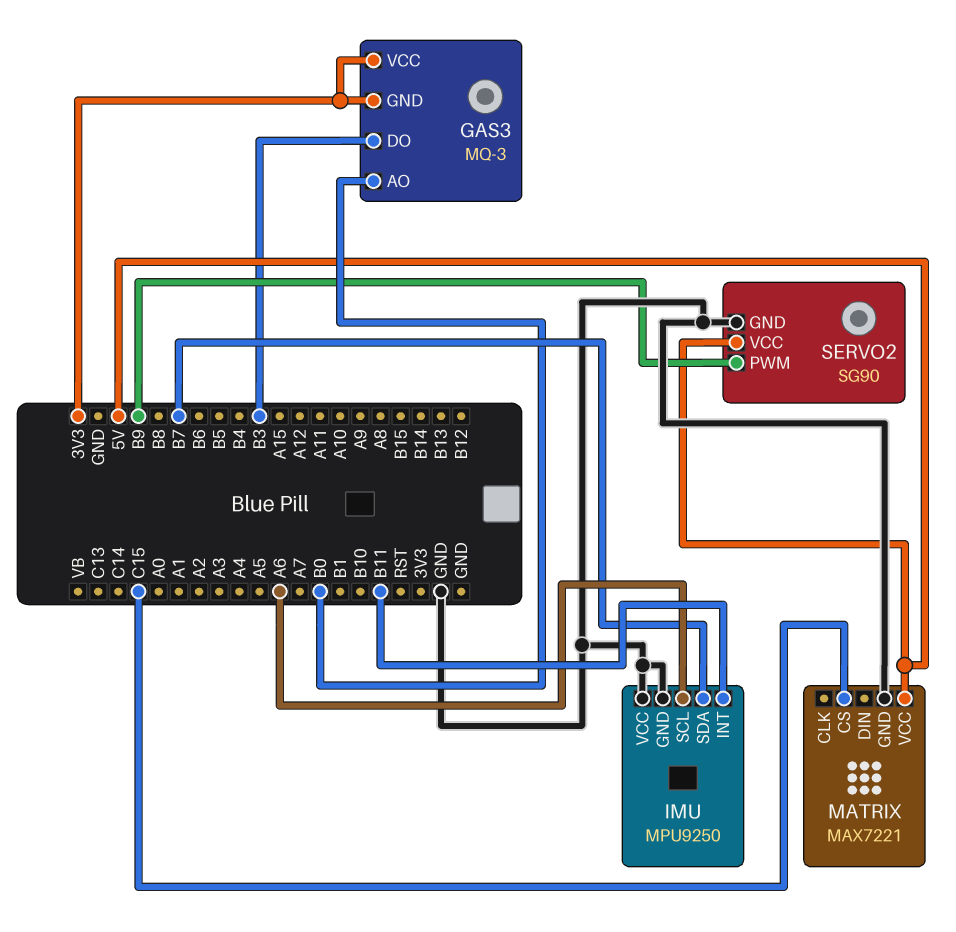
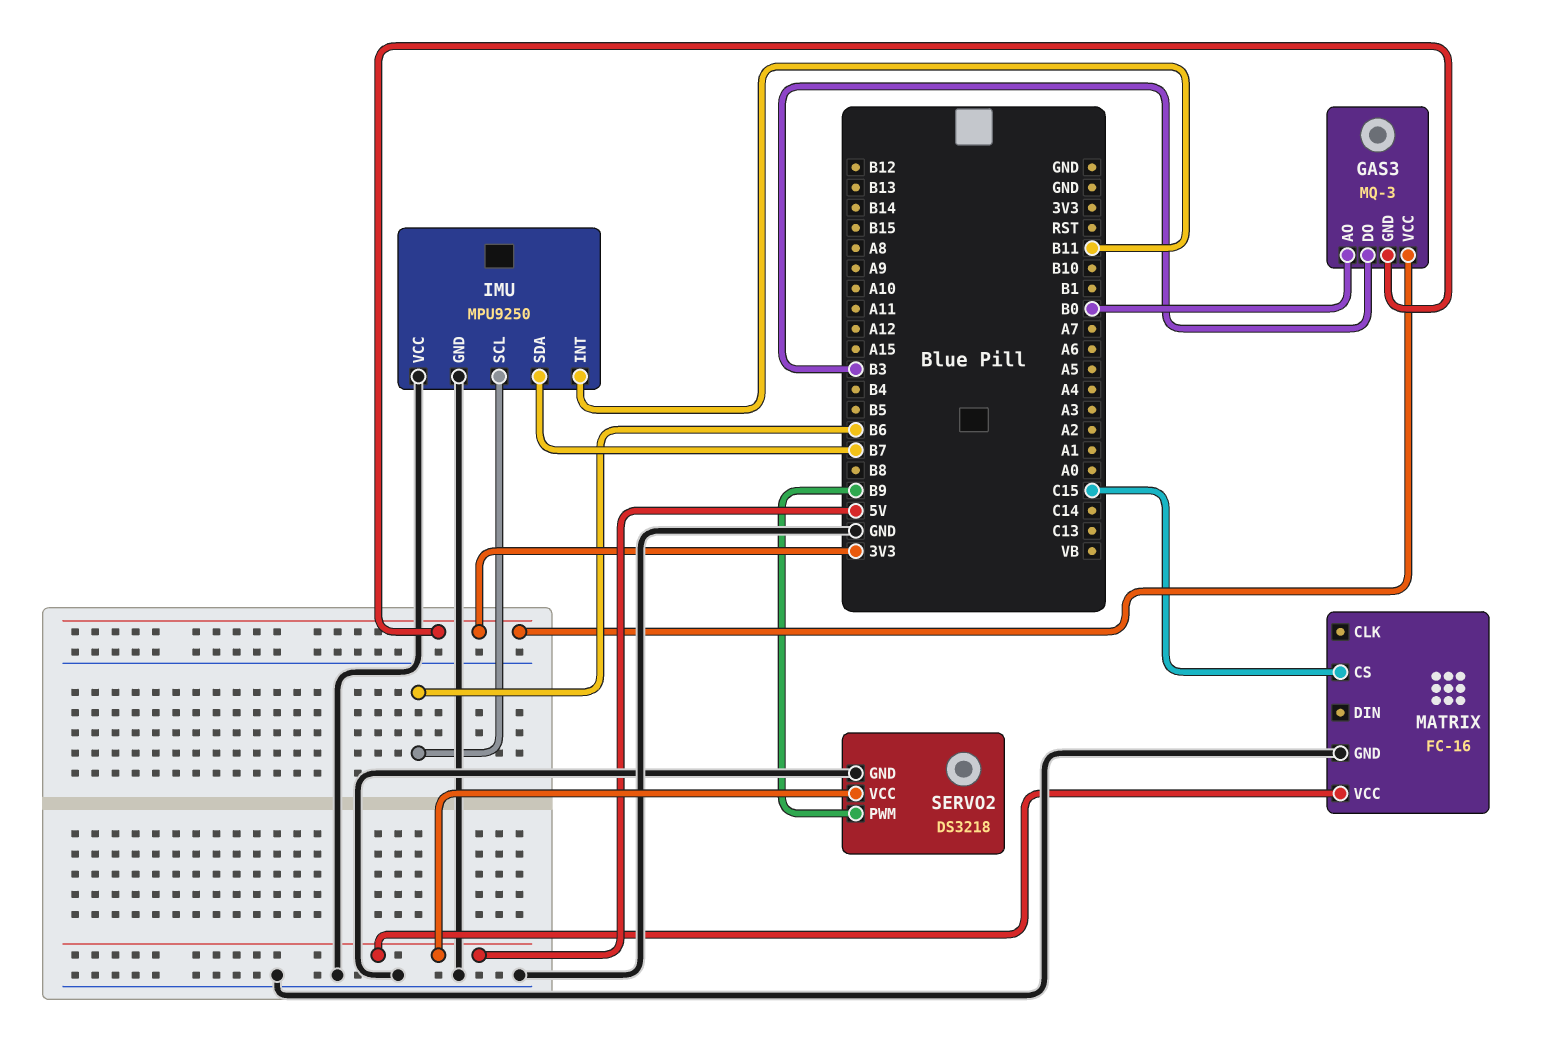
IMU pin SCL: A6 -> B6
MATRIX: MAX7221 -> FC-16
SERVO2: SG90 -> DS3218

